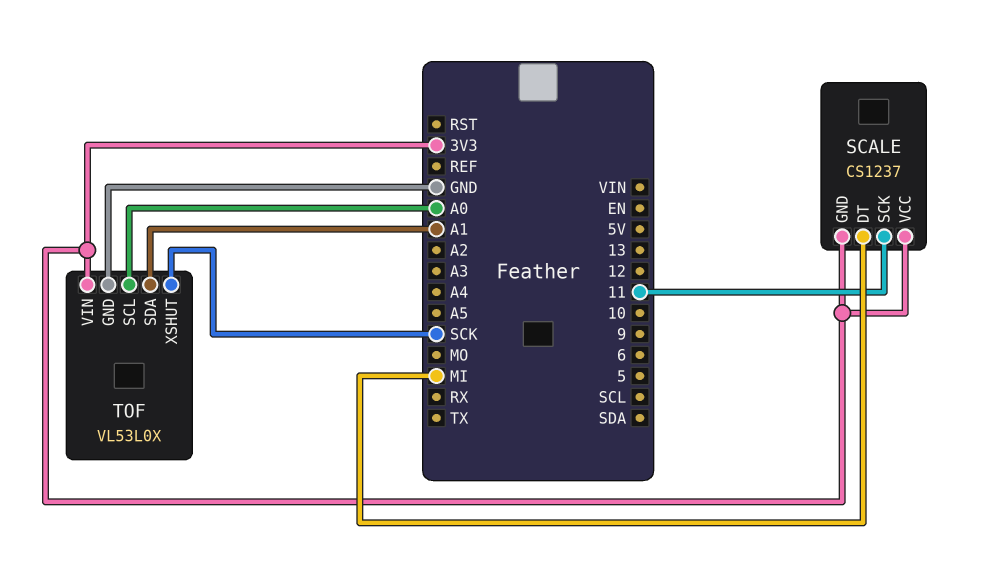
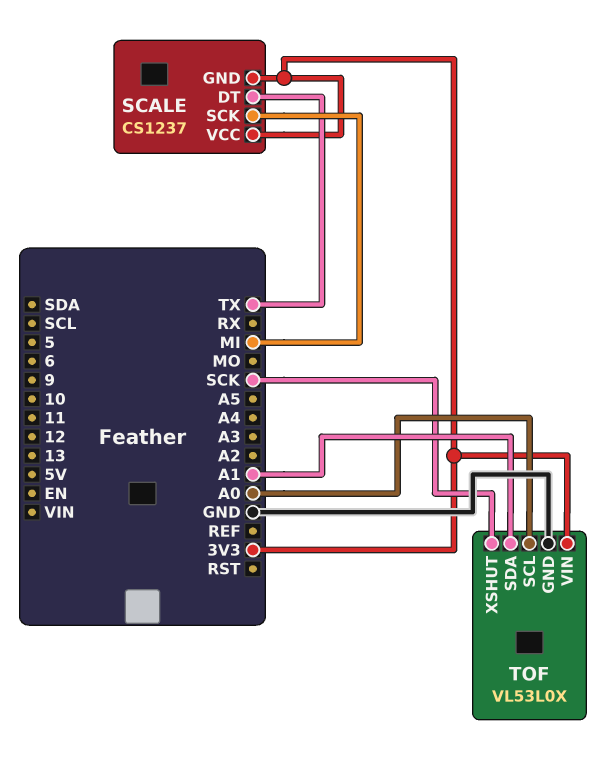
SCALE pin DT: MI -> TX
SCALE pin SCK: 11 -> MI

